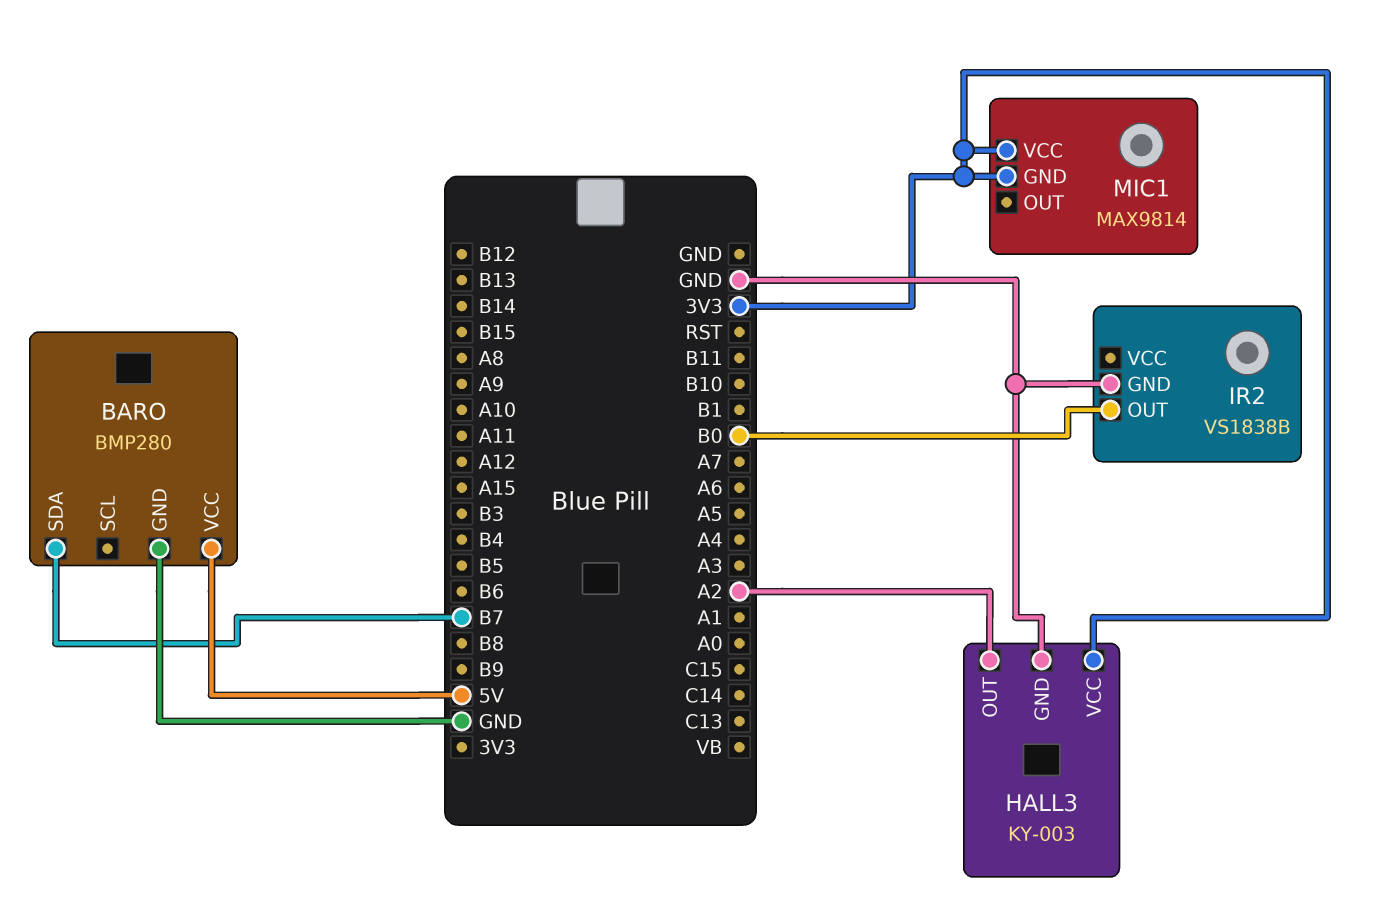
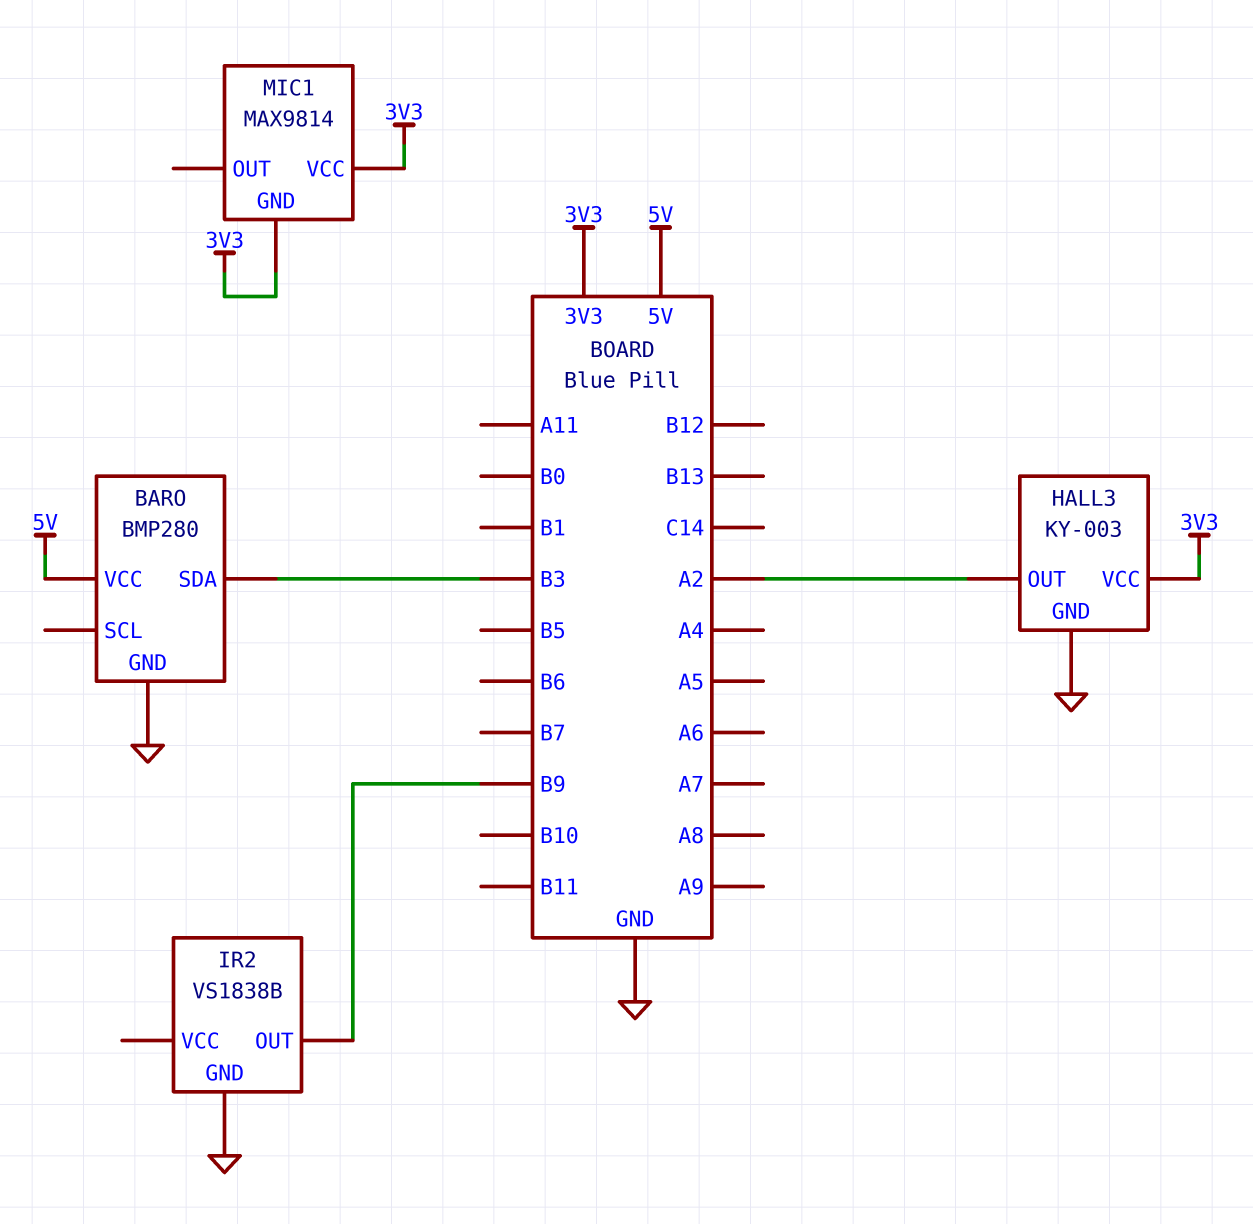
BARO pin SDA: B7 -> B3
IR2 pin OUT: B0 -> B9

